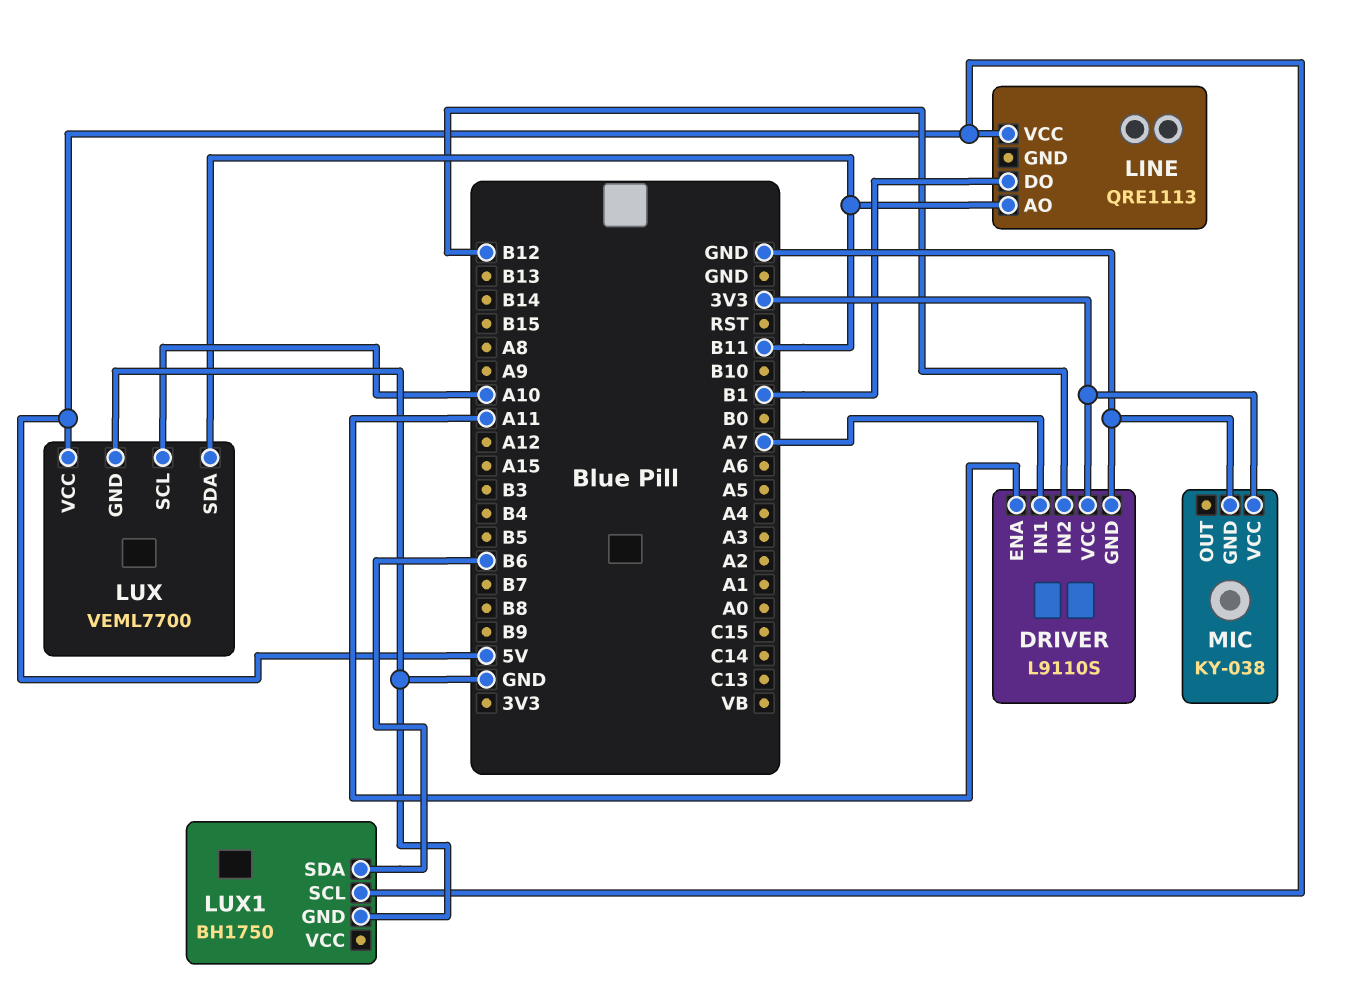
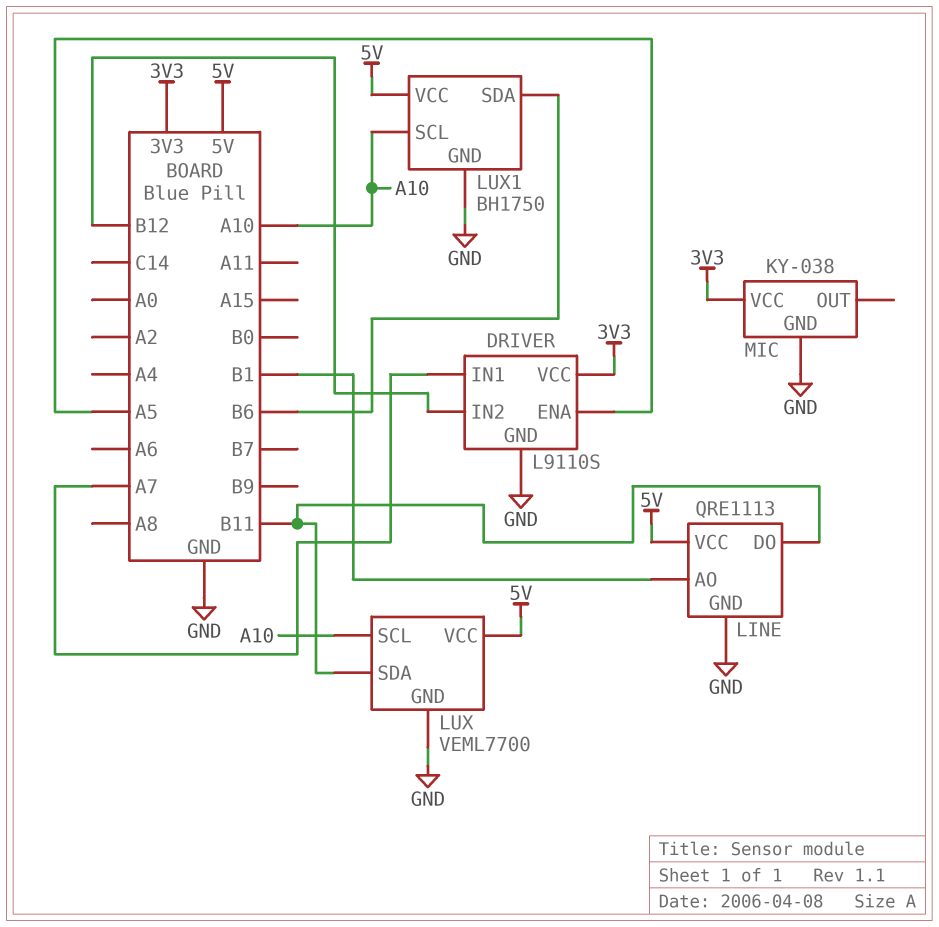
DRIVER pin ENA: A11 -> A5
LINE pin AO: B11 -> B1
LINE pin DO: B1 -> B11
LINE pin GND: none -> GND
LUX1 pin SCL: 5V -> A10
LUX1 pin VCC: none -> 5V

